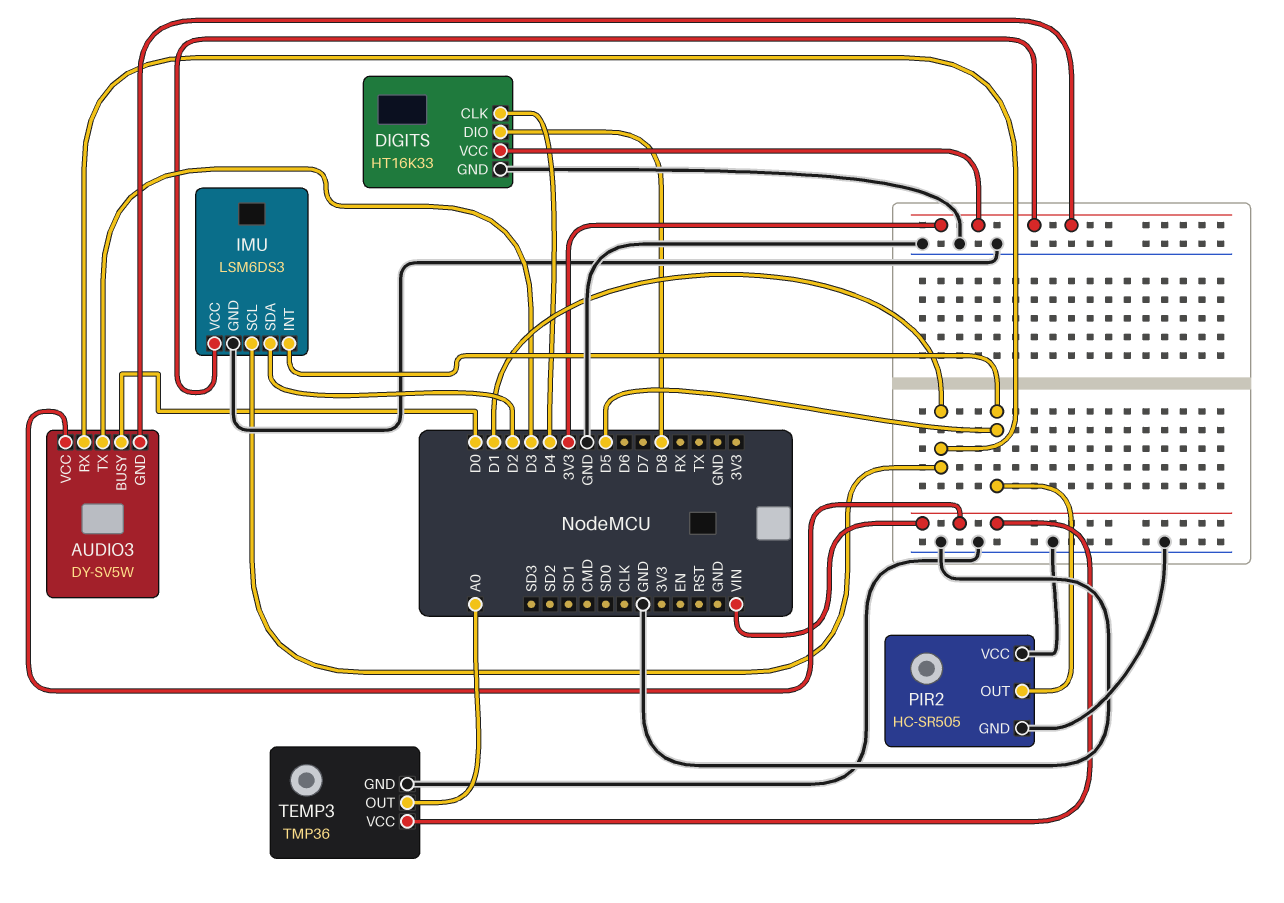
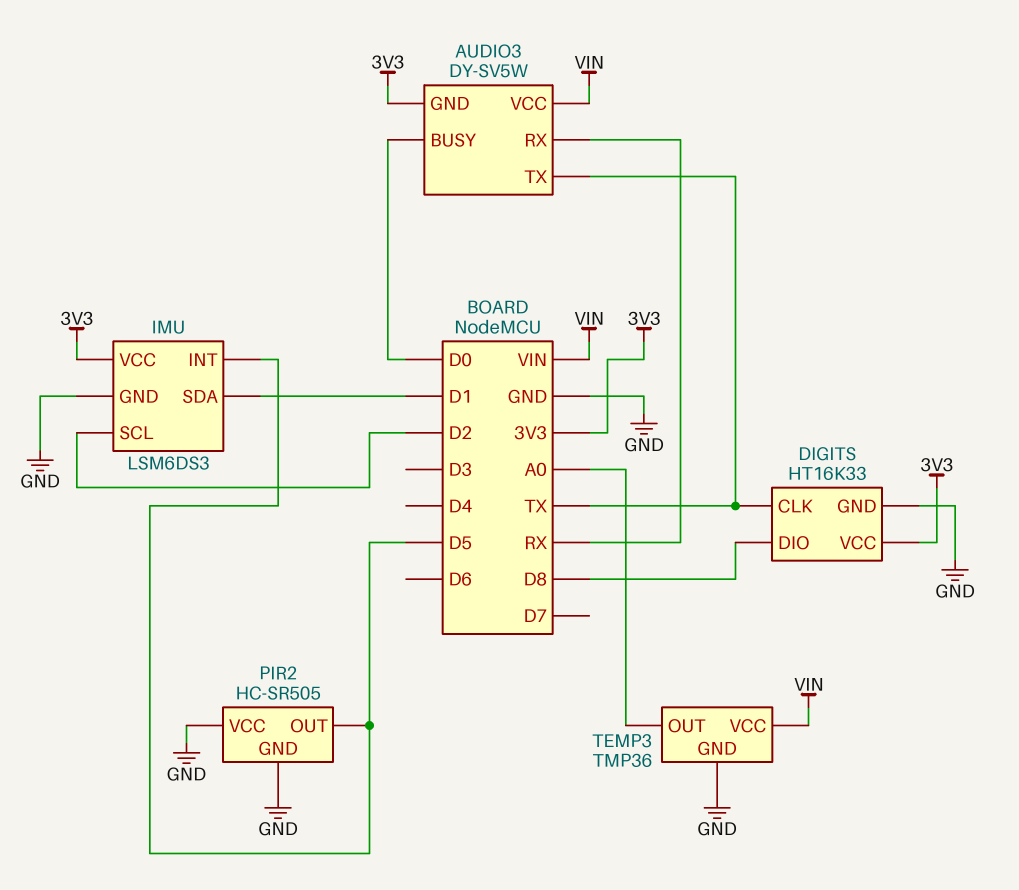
AUDIO3 pin RX: D1 -> RX
AUDIO3 pin TX: D3 -> TX
DIGITS pin CLK: D4 -> TX
IMU pin SCL: D1 -> D2
IMU pin SDA: D2 -> D1

